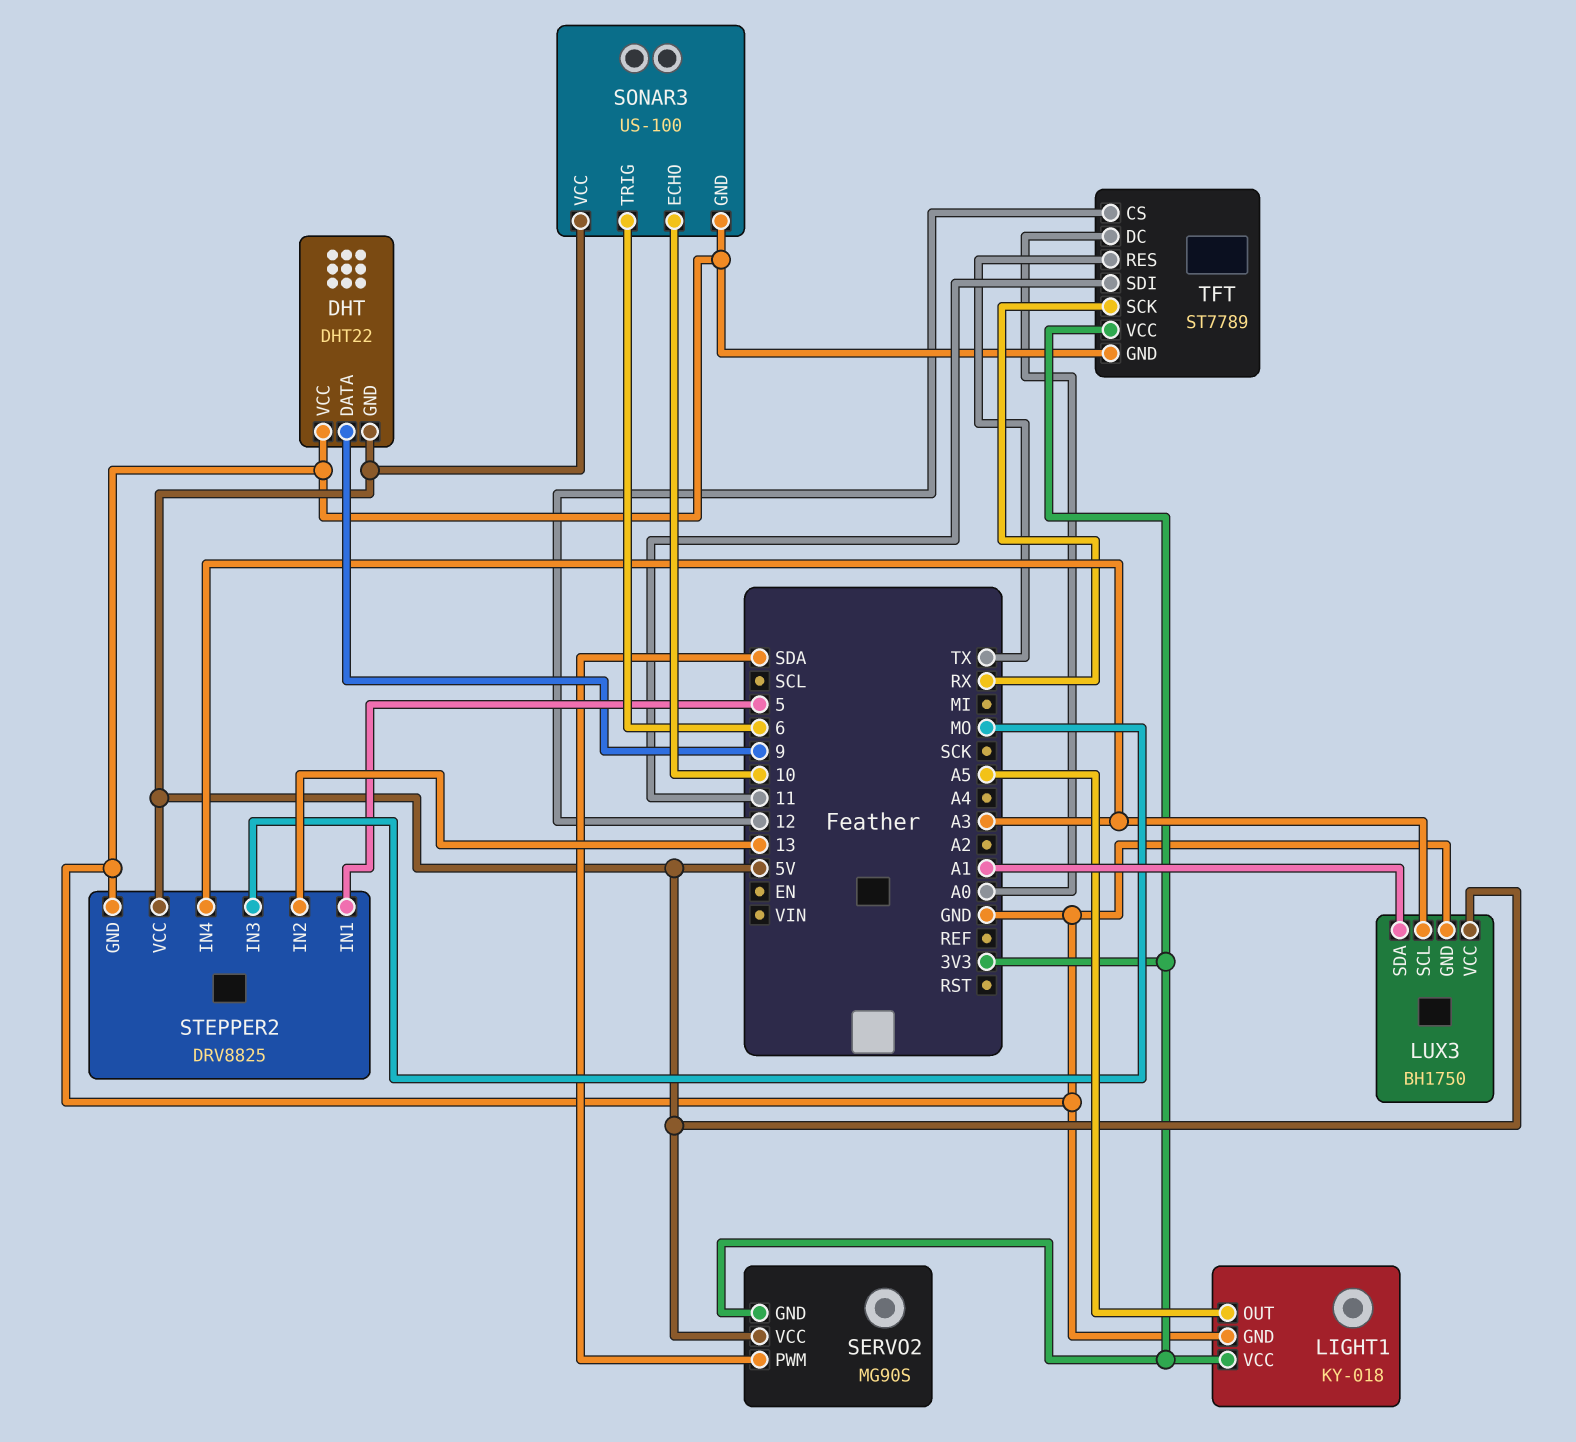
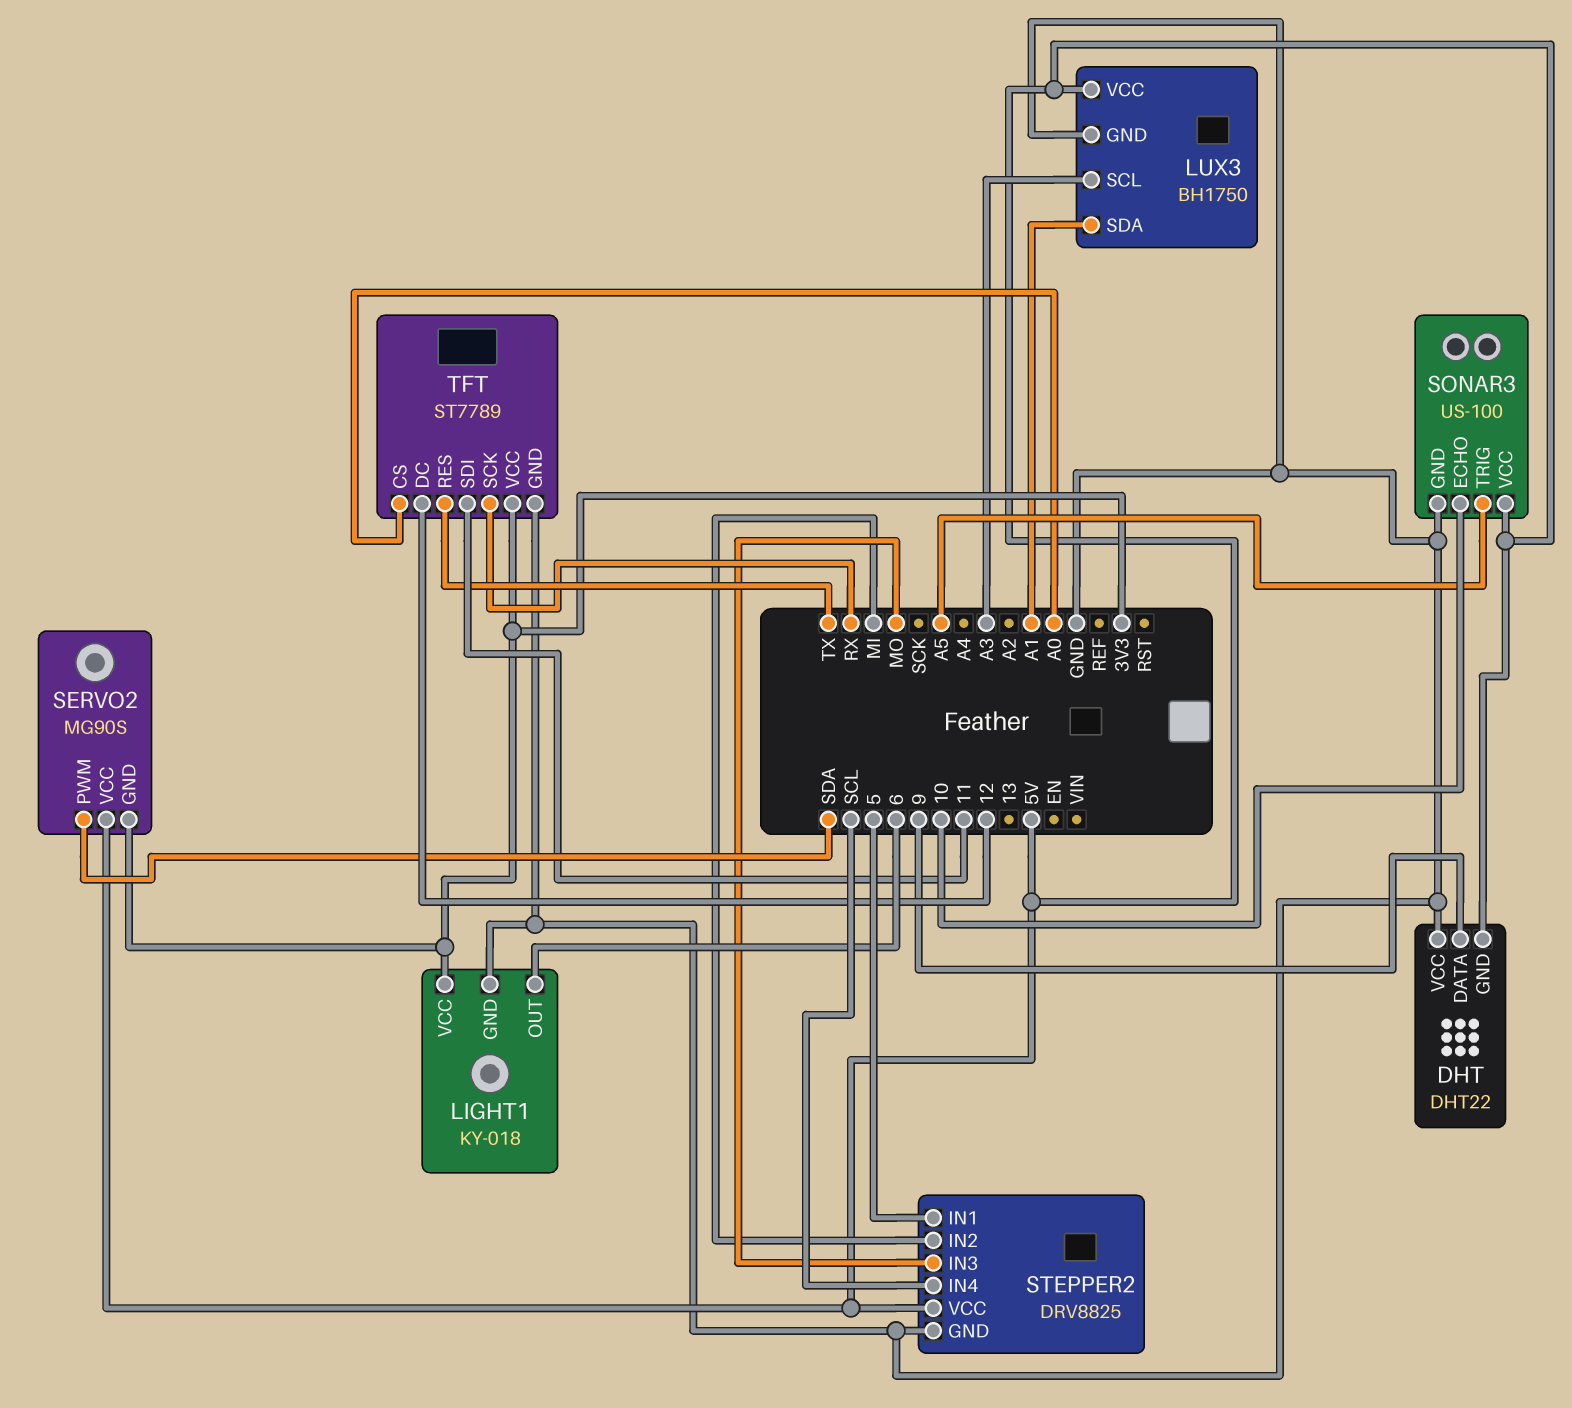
LIGHT1 pin OUT: A5 -> 6
SONAR3 pin TRIG: 6 -> A5
STEPPER2 pin IN2: 13 -> MI
STEPPER2 pin IN4: A3 -> SCL
TFT pin CS: 12 -> A0
TFT pin DC: A0 -> 12

